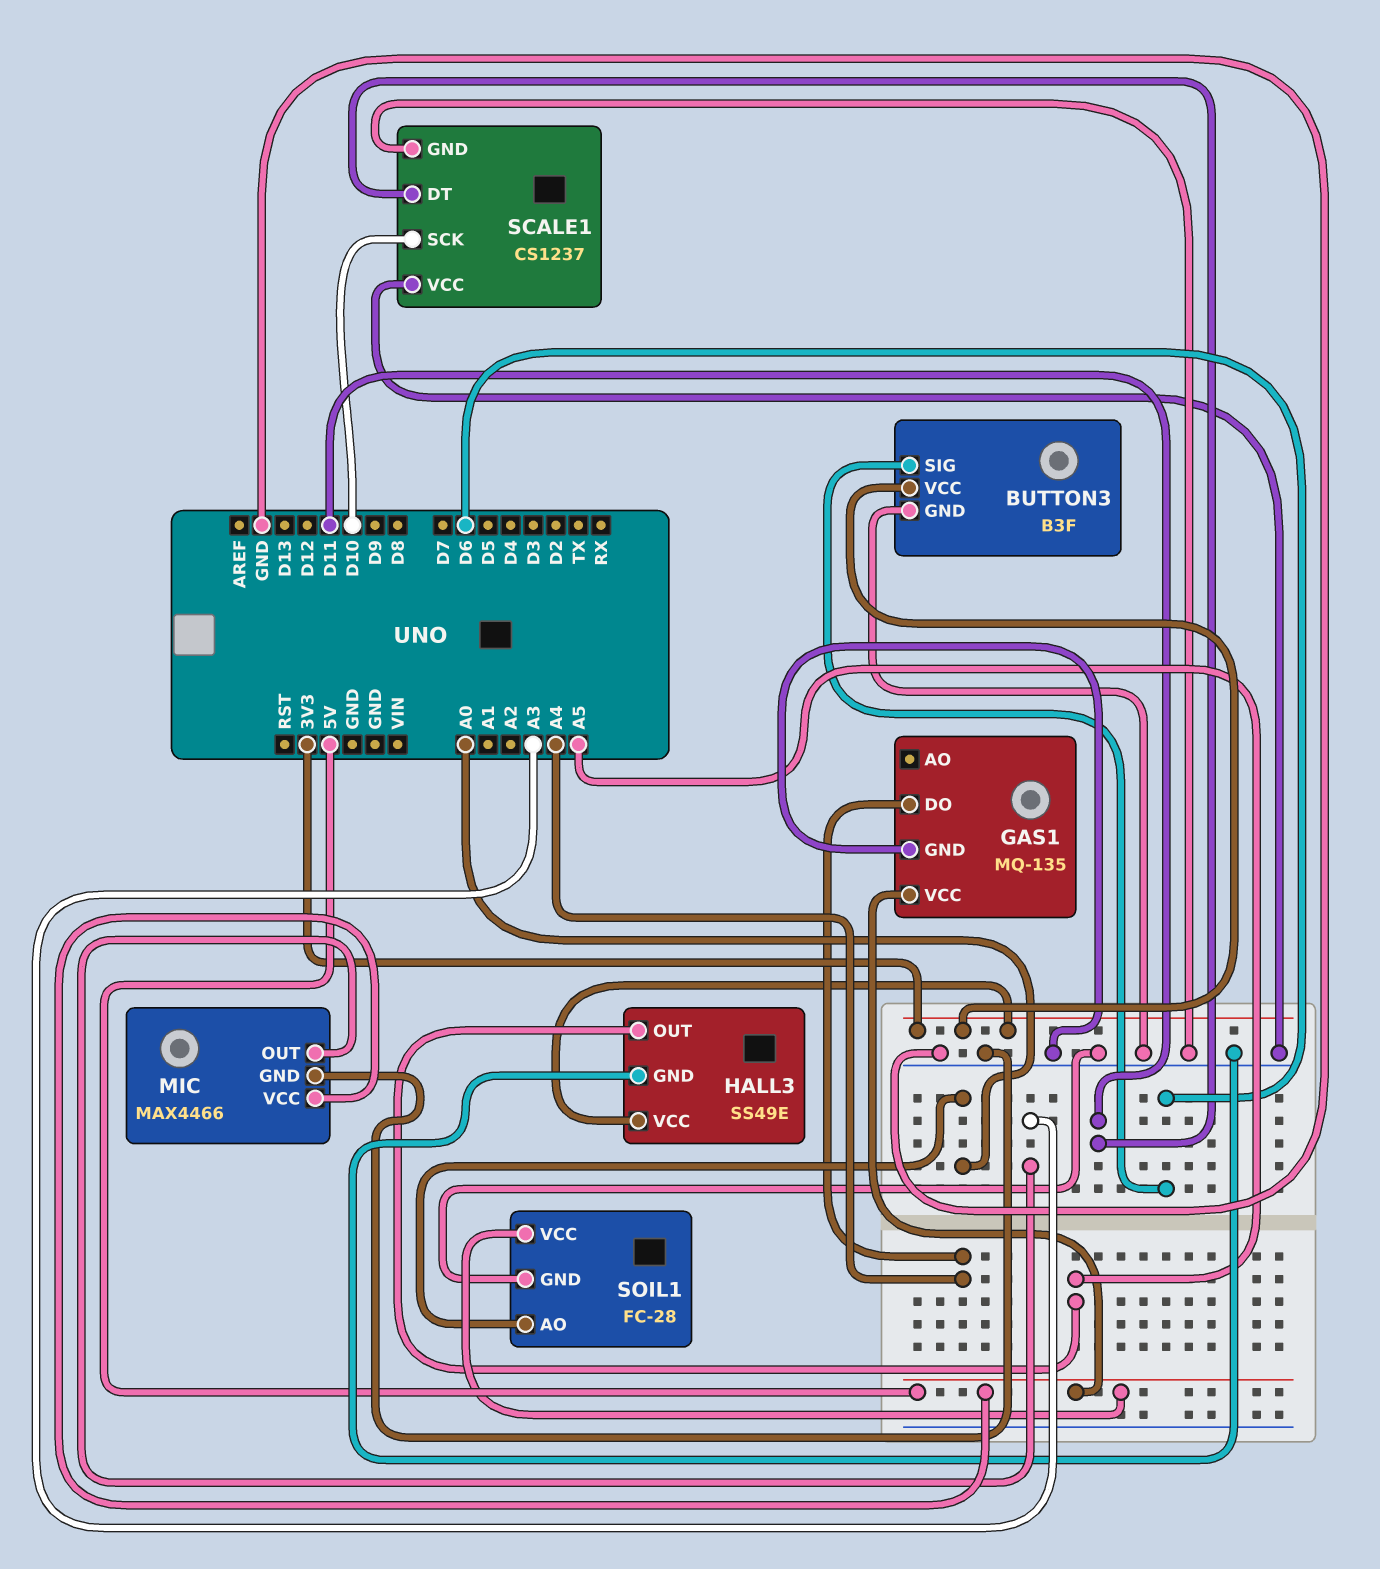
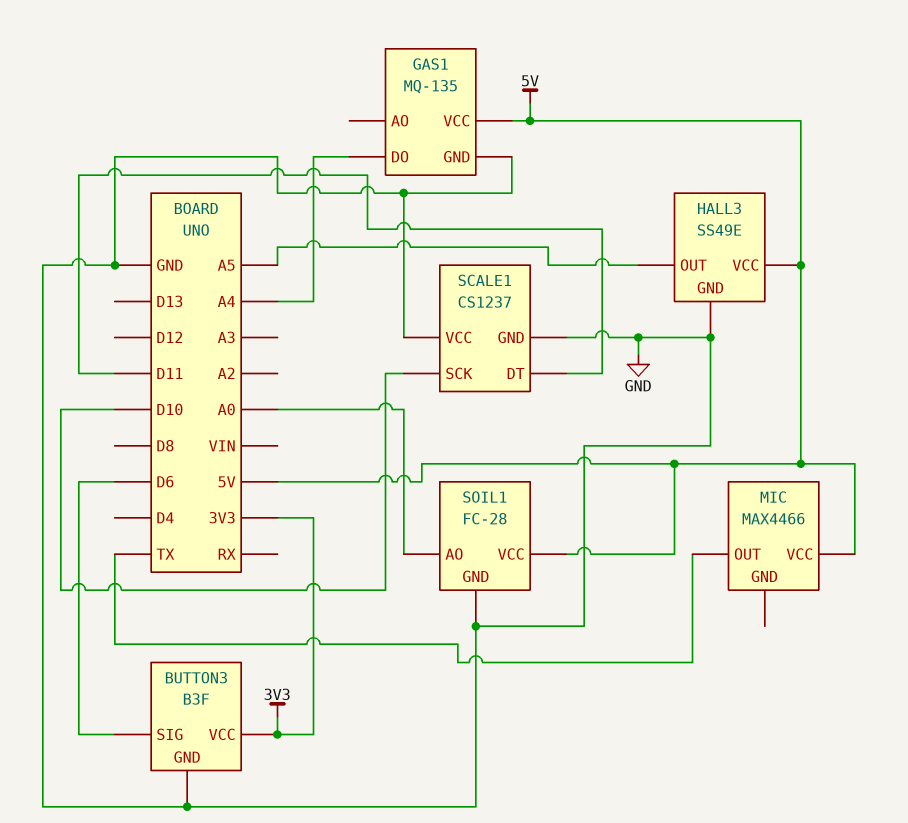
HALL3 pin VCC: 3V3 -> 5V
MIC pin GND: GND -> none
MIC pin OUT: A3 -> TX

